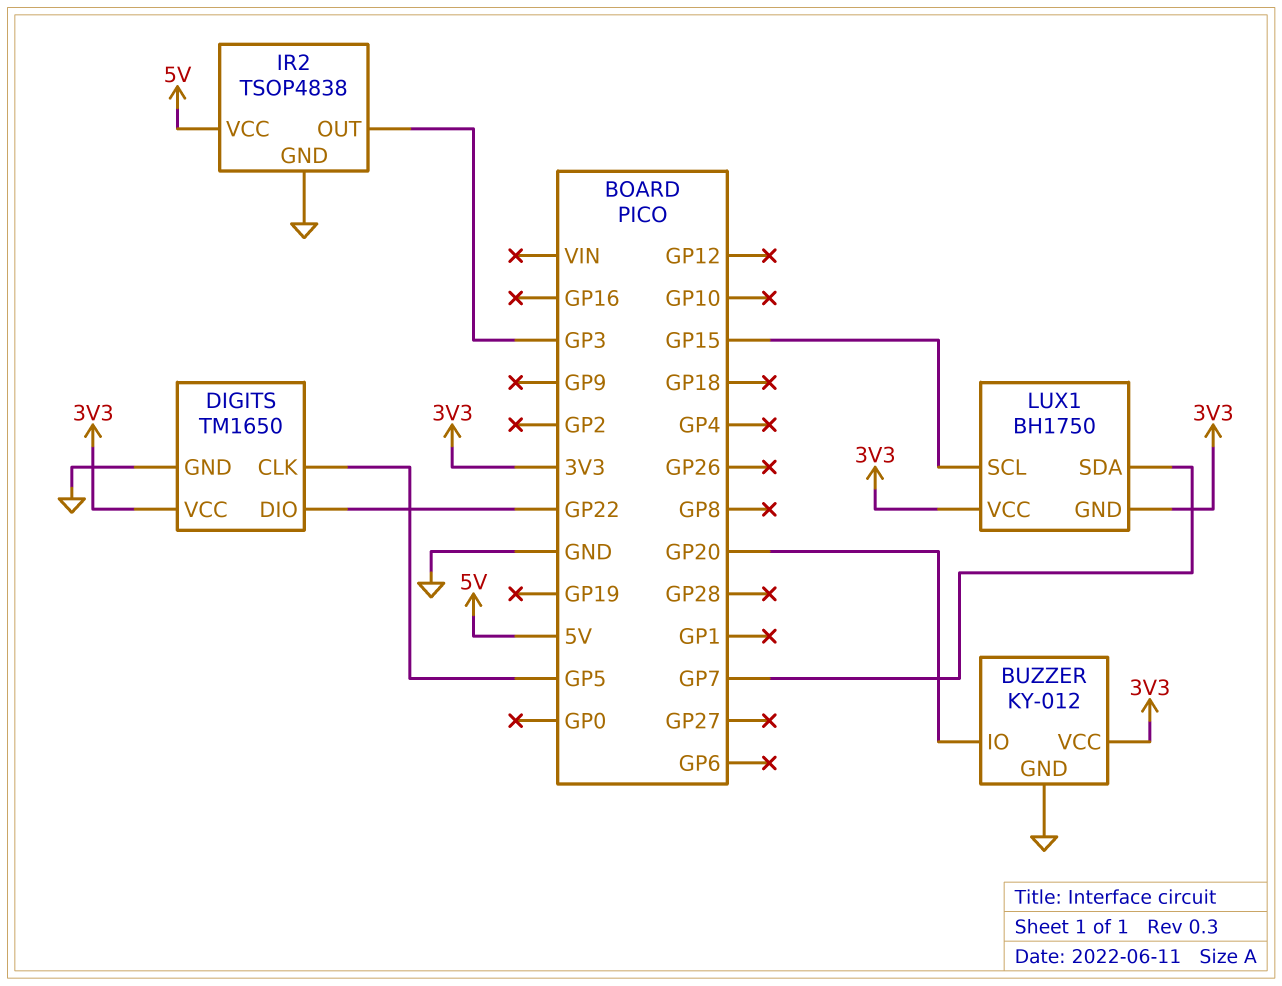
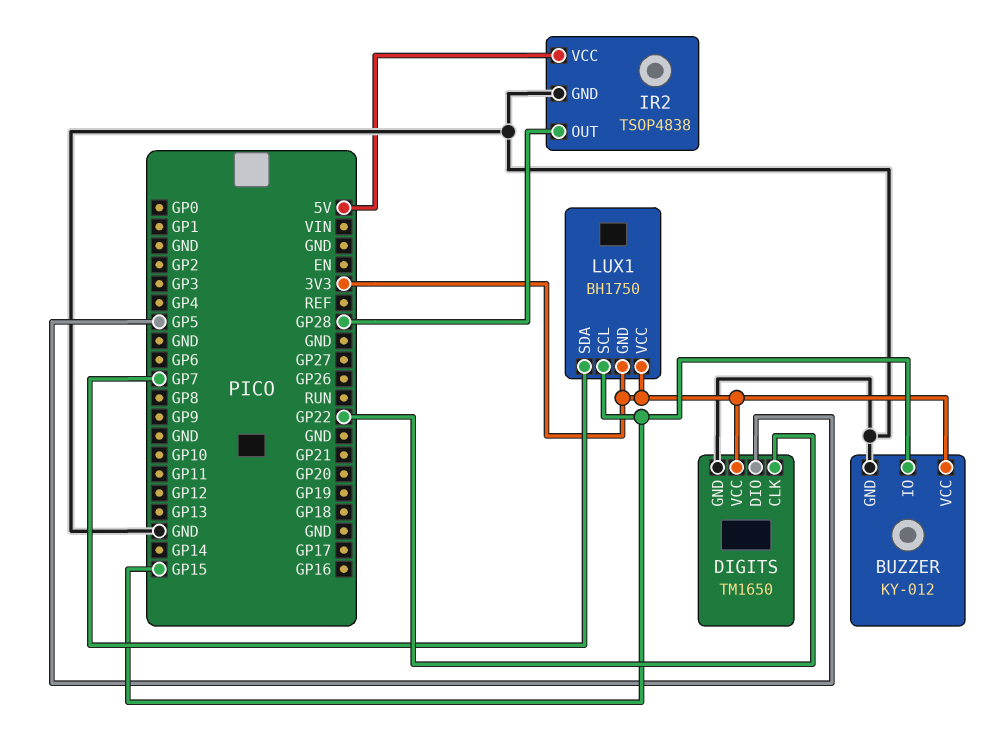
BUZZER pin IO: GP20 -> GP15
DIGITS pin CLK: GP5 -> GP22
DIGITS pin DIO: GP22 -> GP5
IR2 pin OUT: GP3 -> GP28

